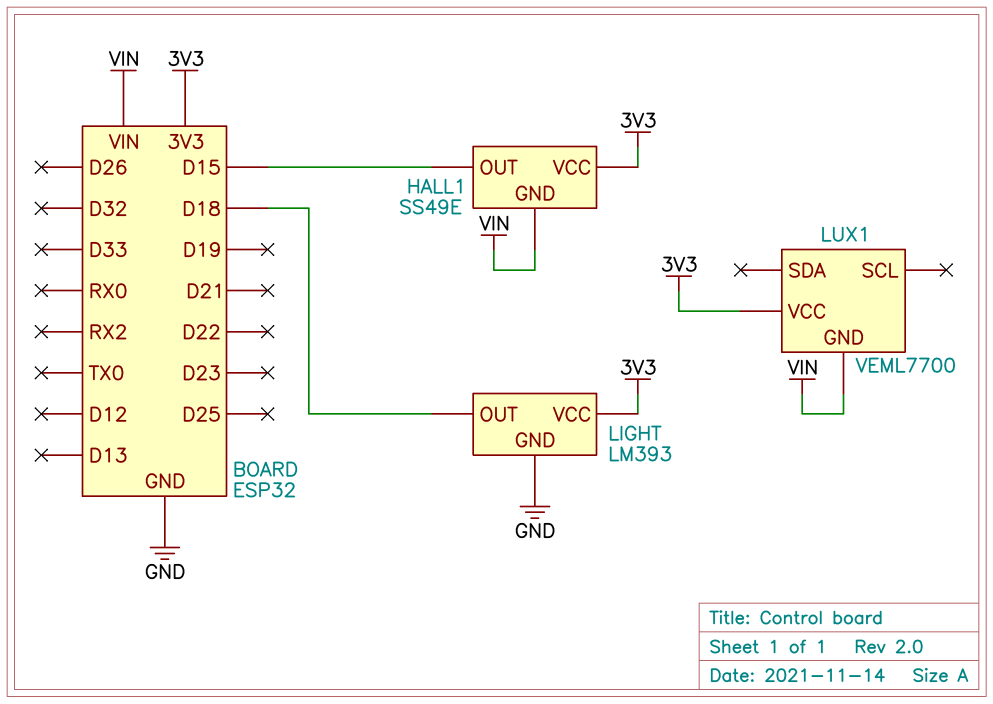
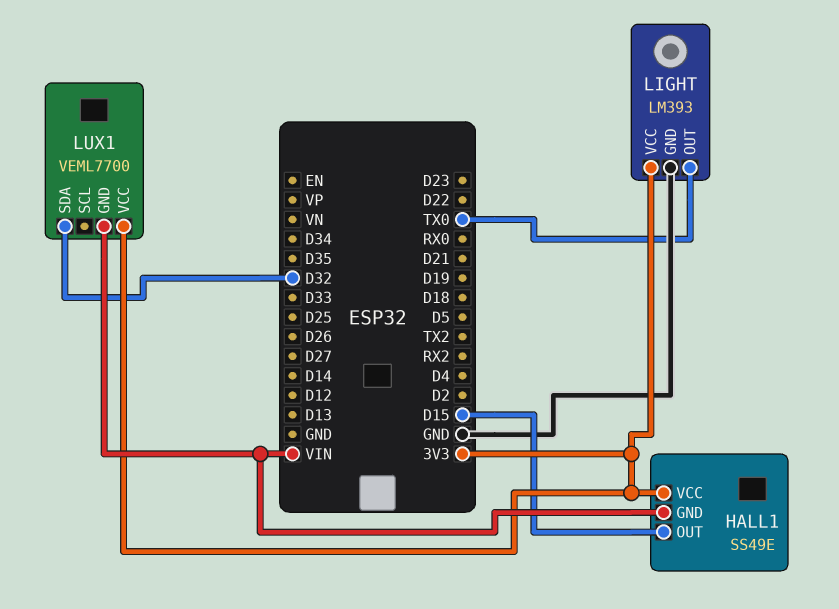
LIGHT pin OUT: D18 -> TX0
LUX1 pin SDA: none -> D32

